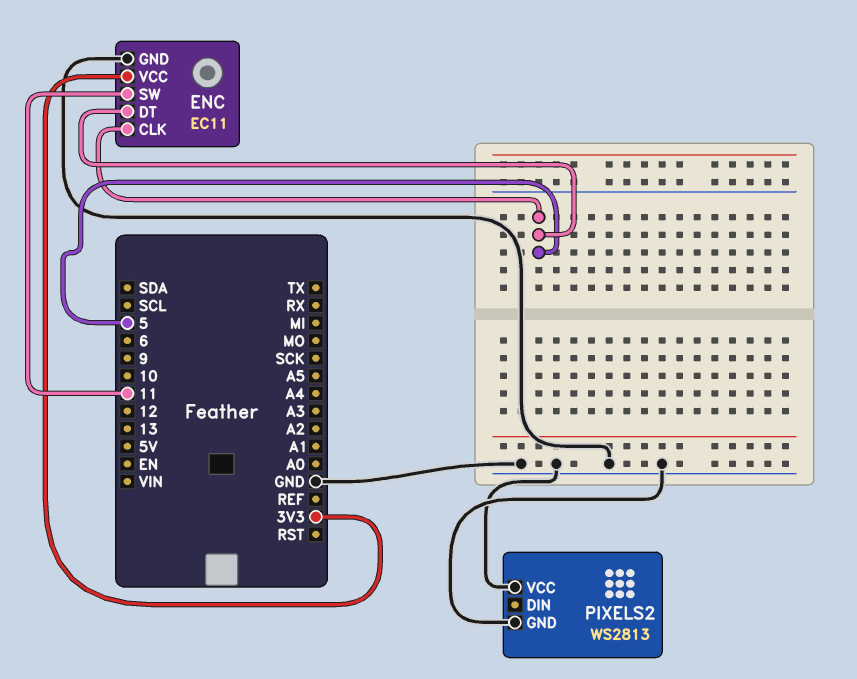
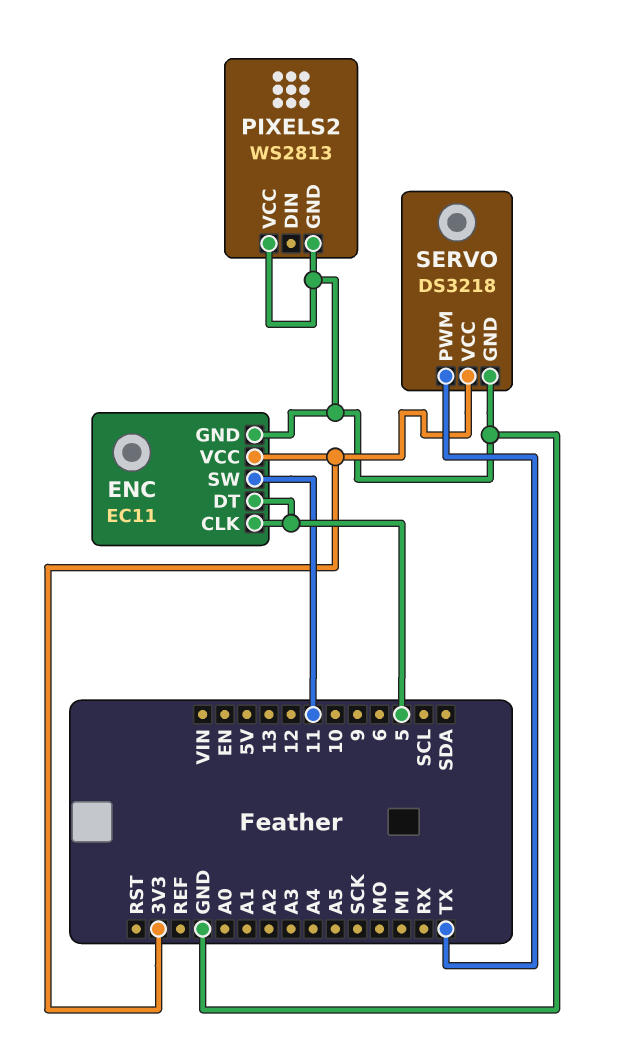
SERVO: none -> DS3218
SERVO pin GND: none -> GND
SERVO pin PWM: none -> TX
SERVO pin VCC: none -> 3V3

